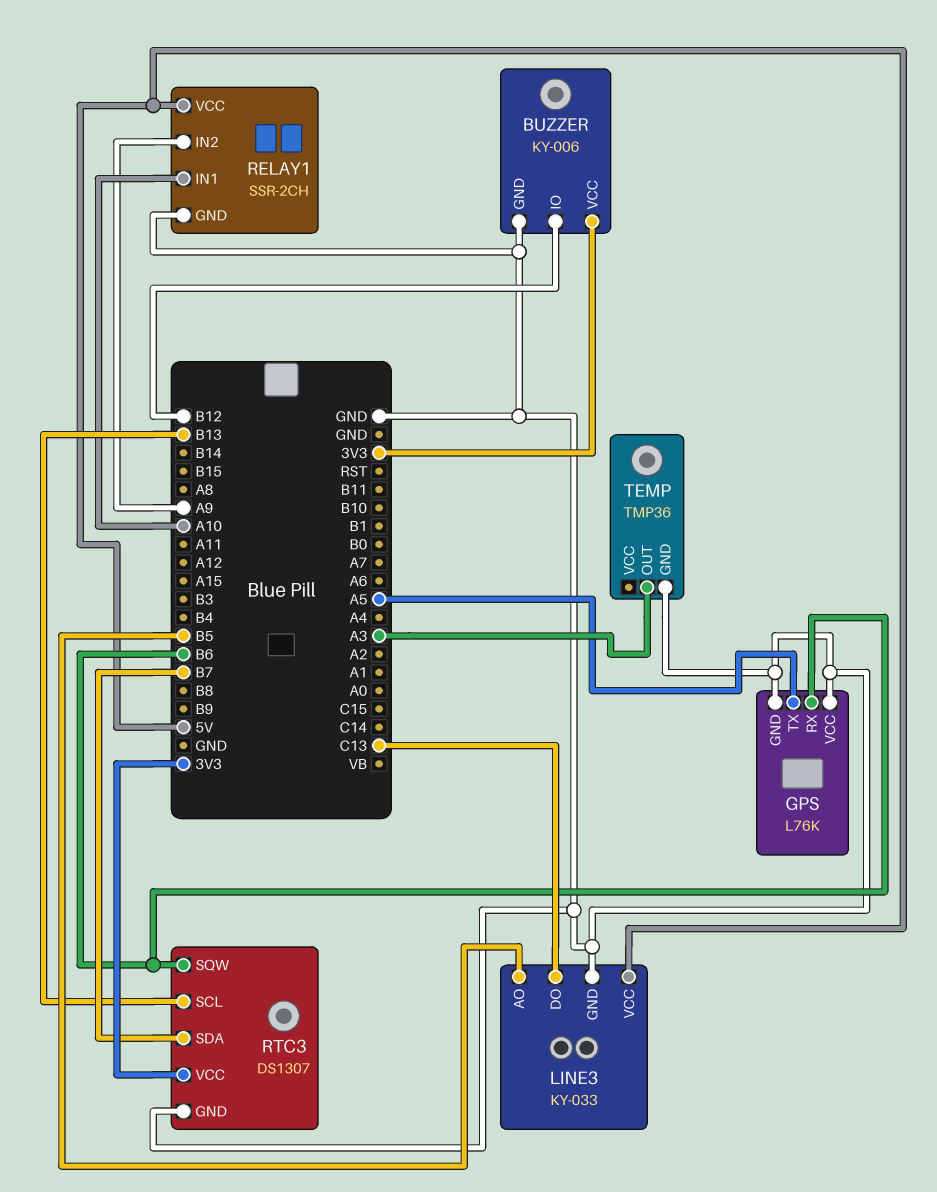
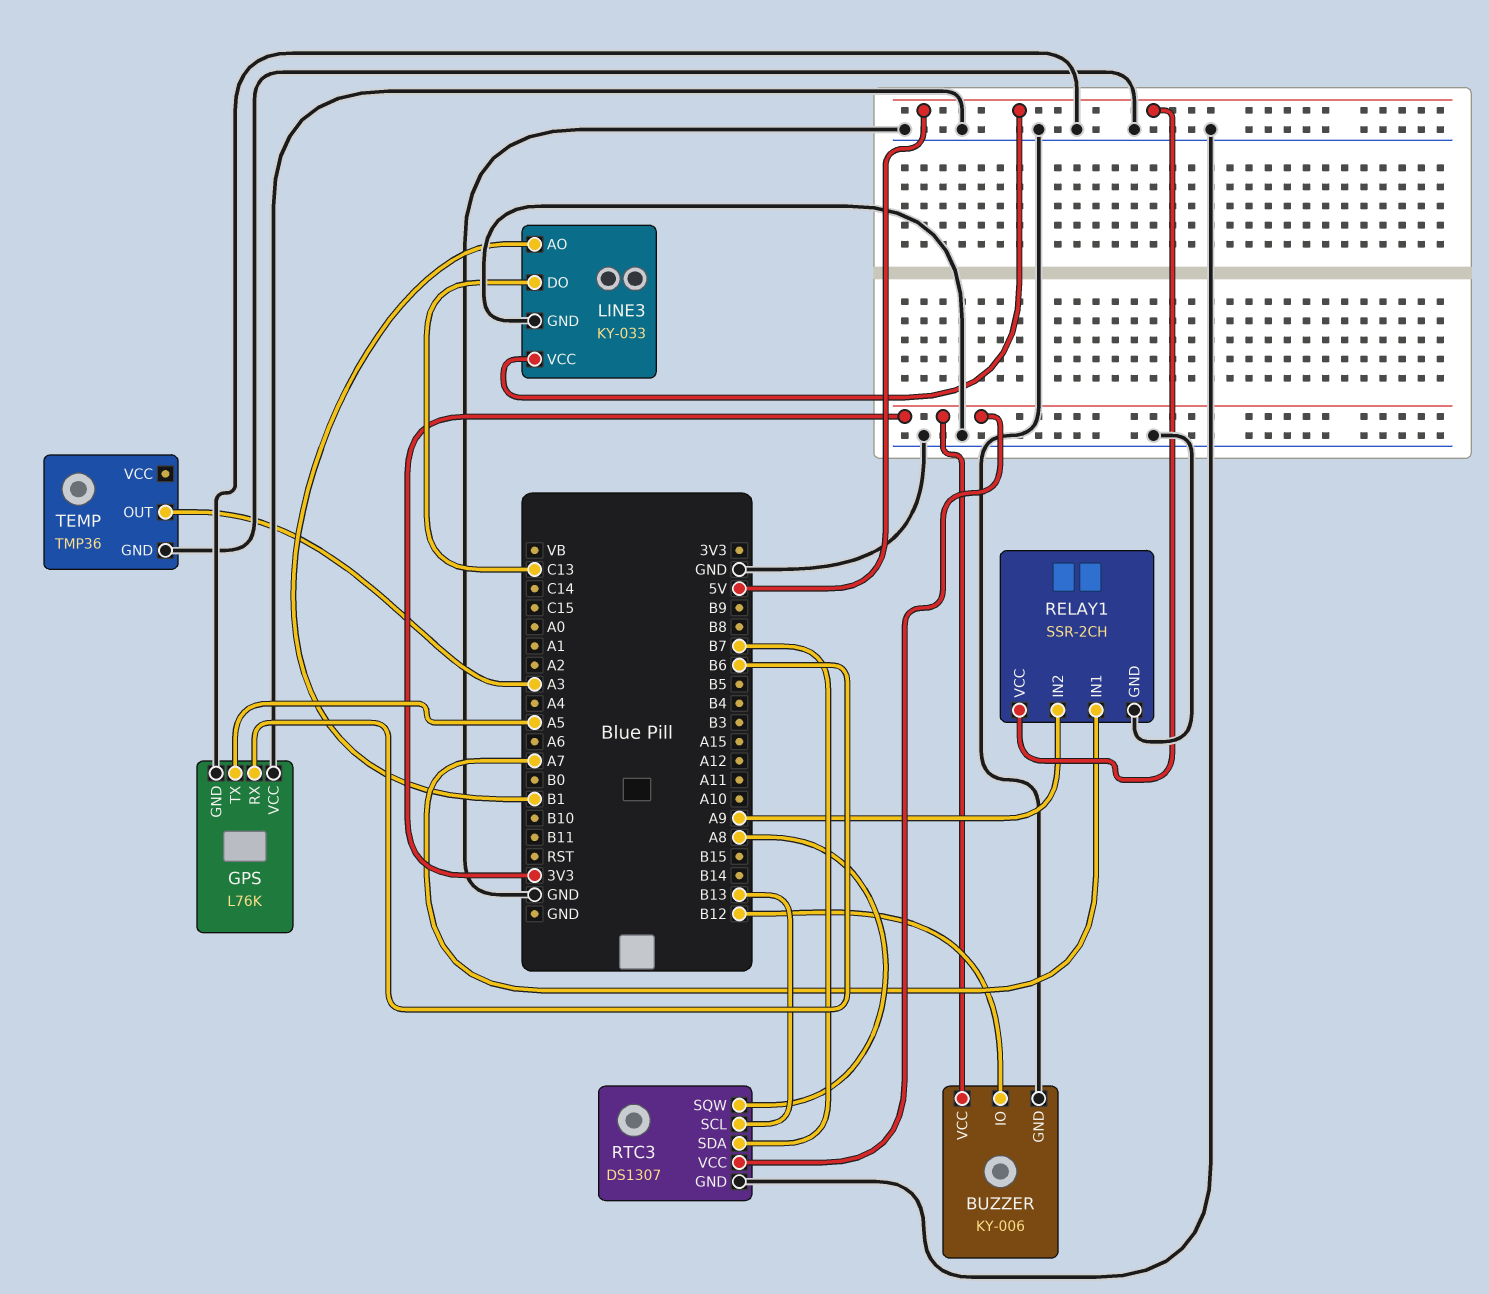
LINE3 pin AO: B5 -> B1
RELAY1 pin IN1: A10 -> A7
RTC3 pin SQW: B6 -> A8

